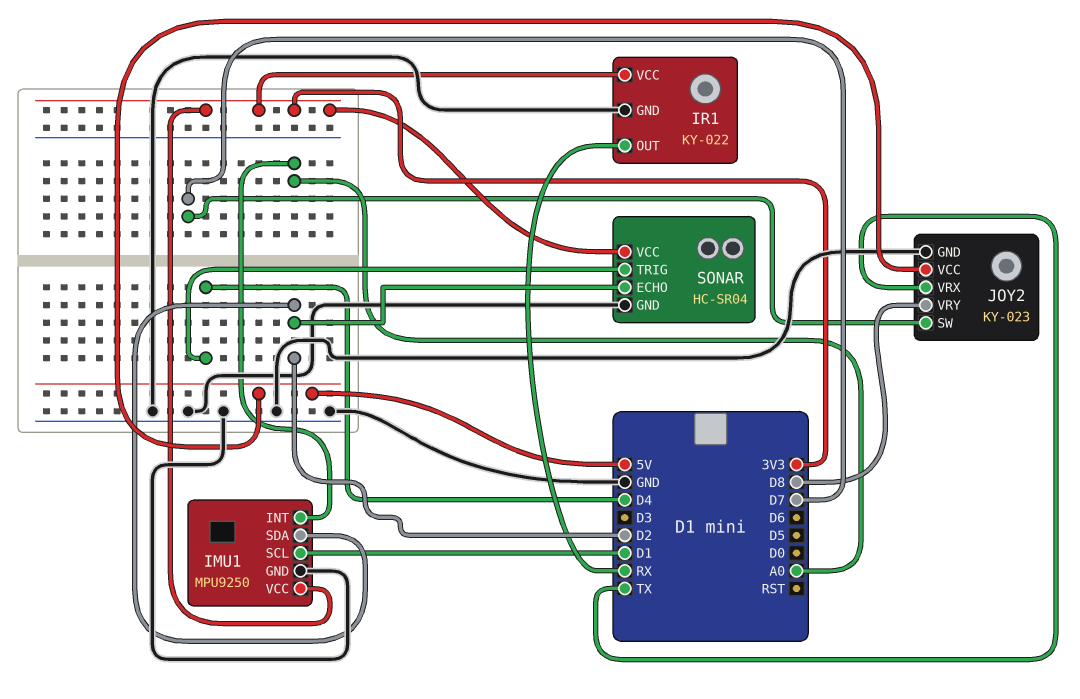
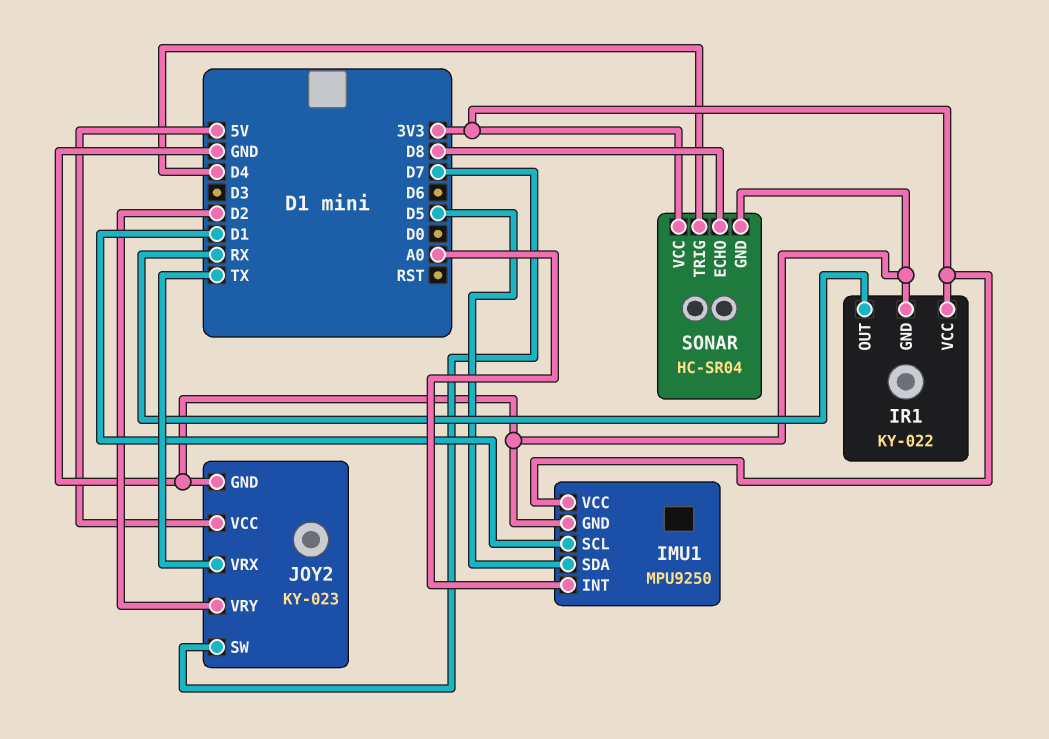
IMU1 pin SDA: D2 -> D5
JOY2 pin VRY: D8 -> D2
SONAR pin ECHO: D2 -> D8

